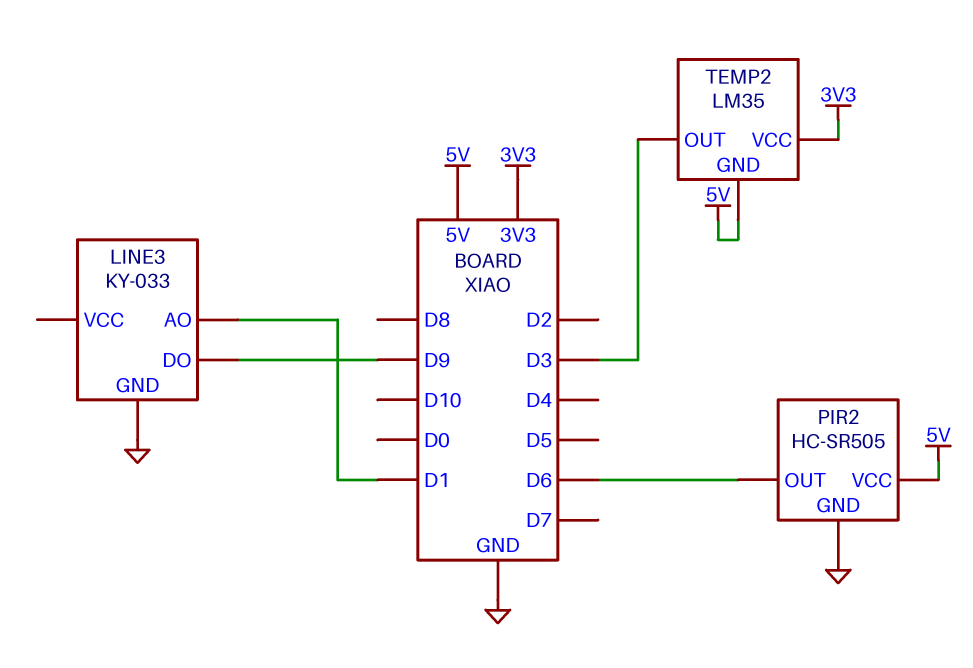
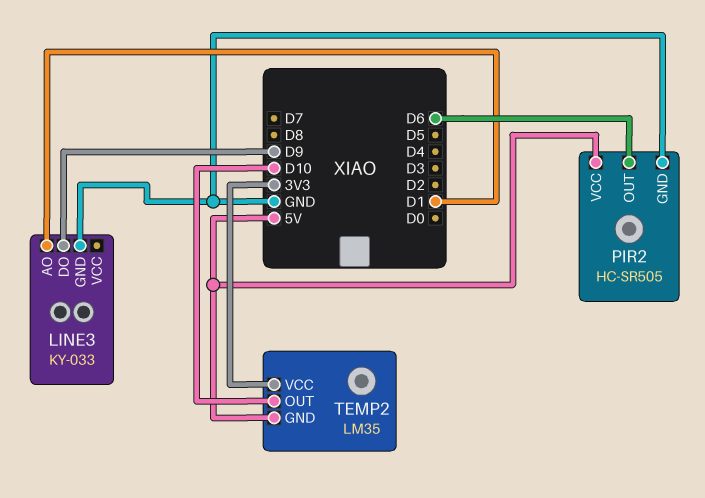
TEMP2 pin OUT: D3 -> D10

